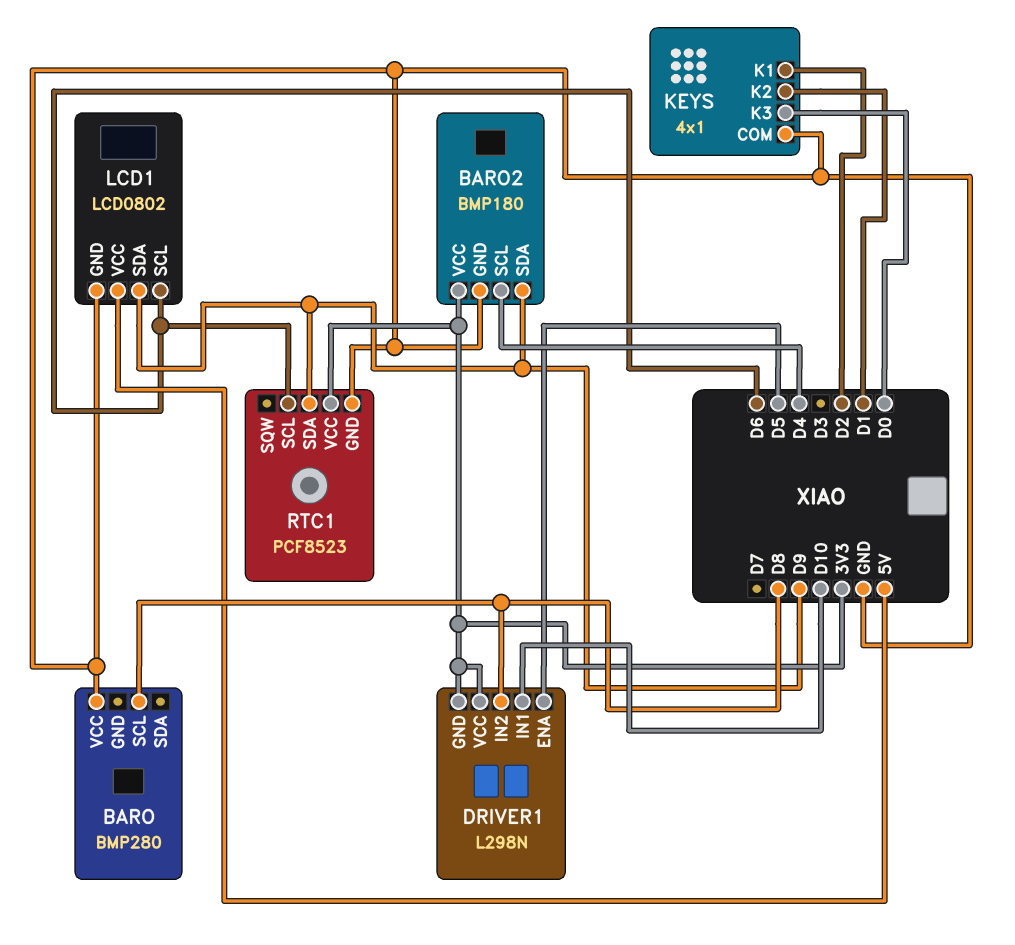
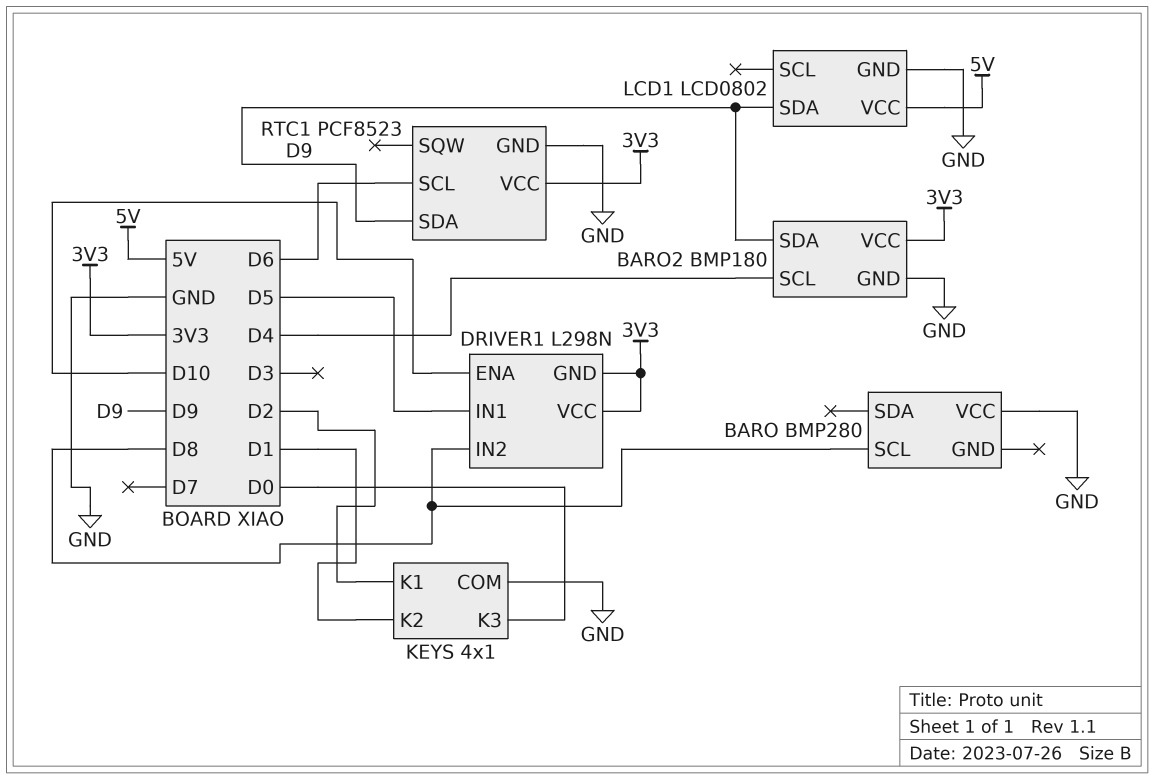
DRIVER1 pin ENA: D5 -> D10
DRIVER1 pin IN1: D10 -> D5
LCD1 pin SCL: D6 -> none

